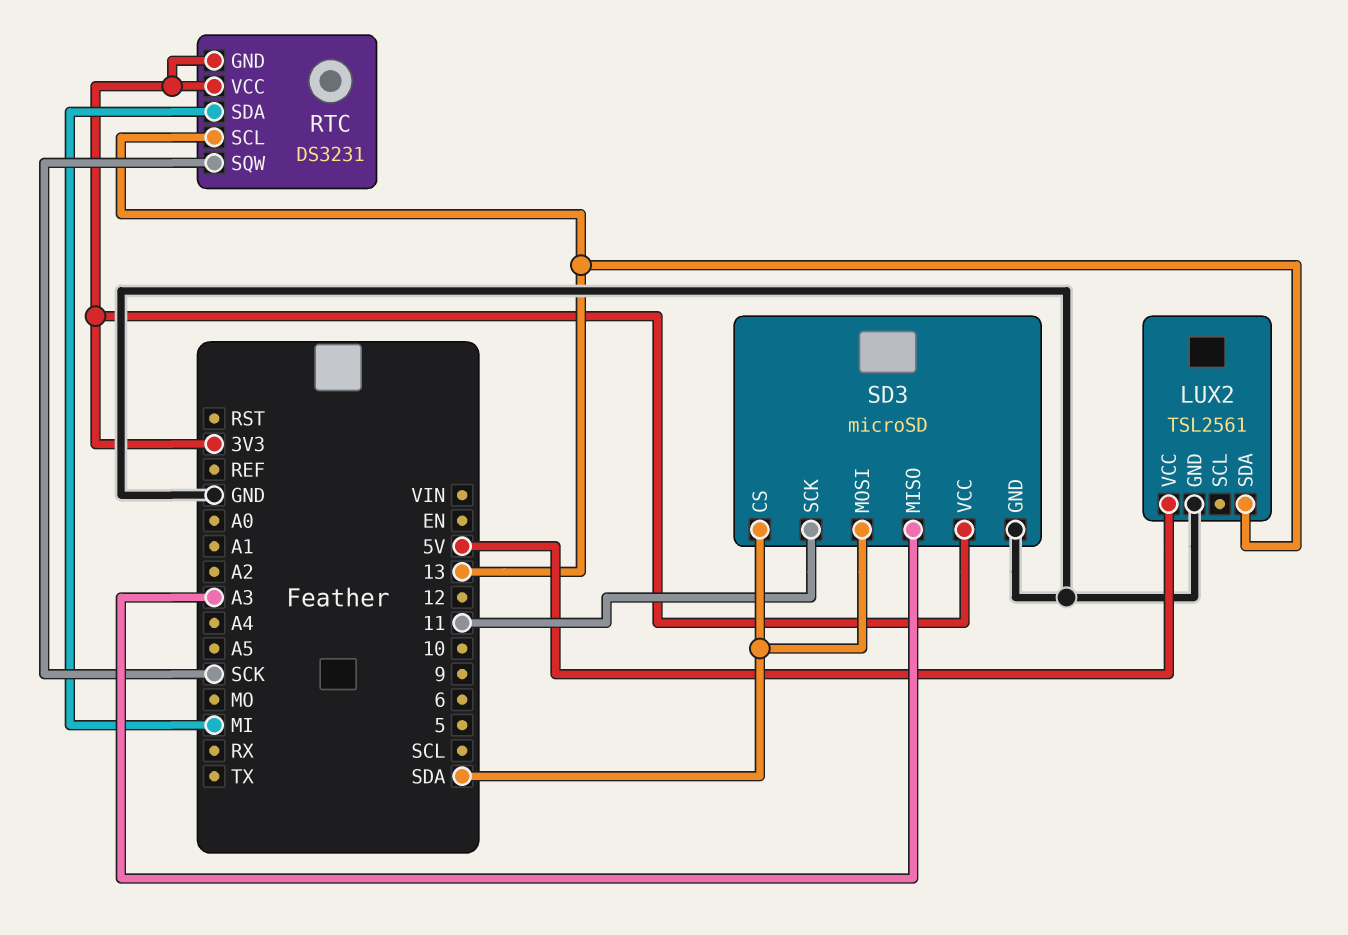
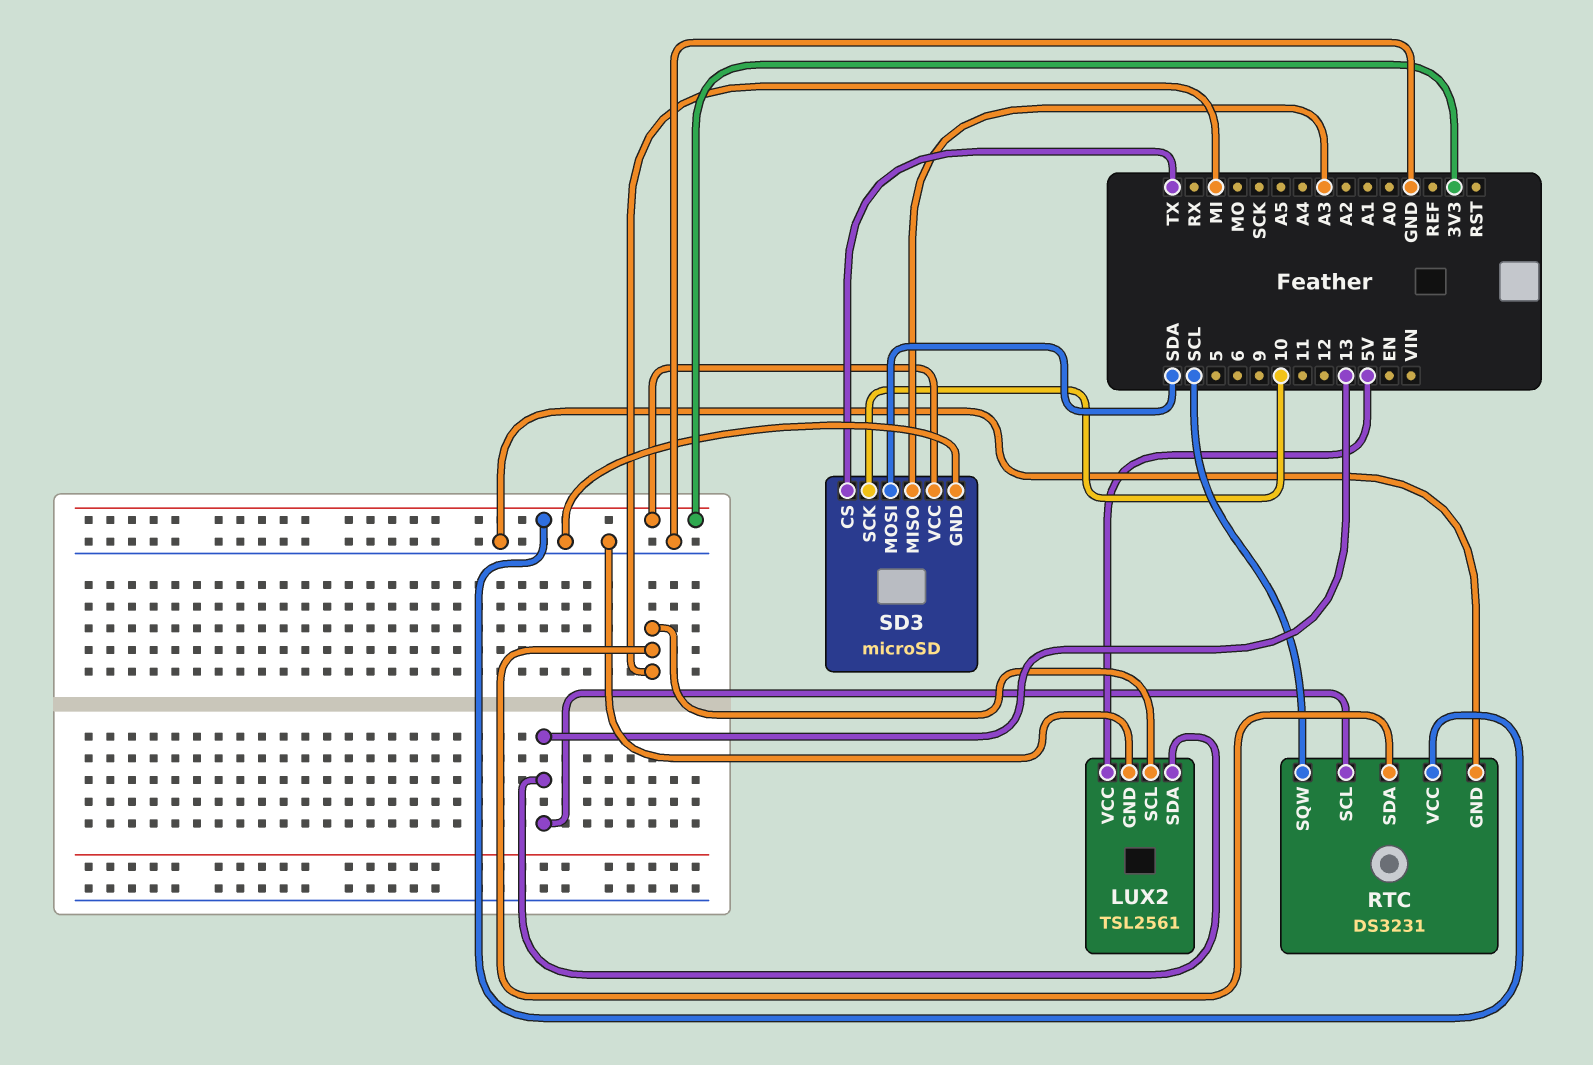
LUX2 pin SCL: none -> MI
RTC pin GND: 3V3 -> GND
RTC pin SQW: SCK -> SCL
SD3 pin CS: SDA -> TX
SD3 pin SCK: 11 -> 10

